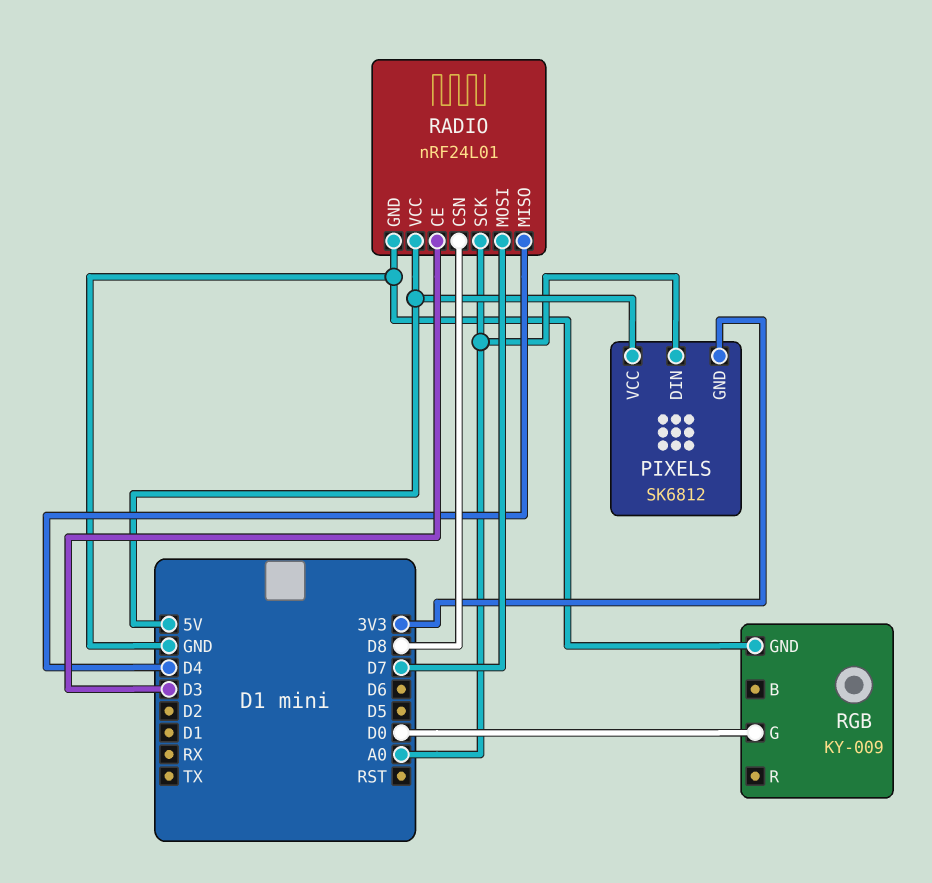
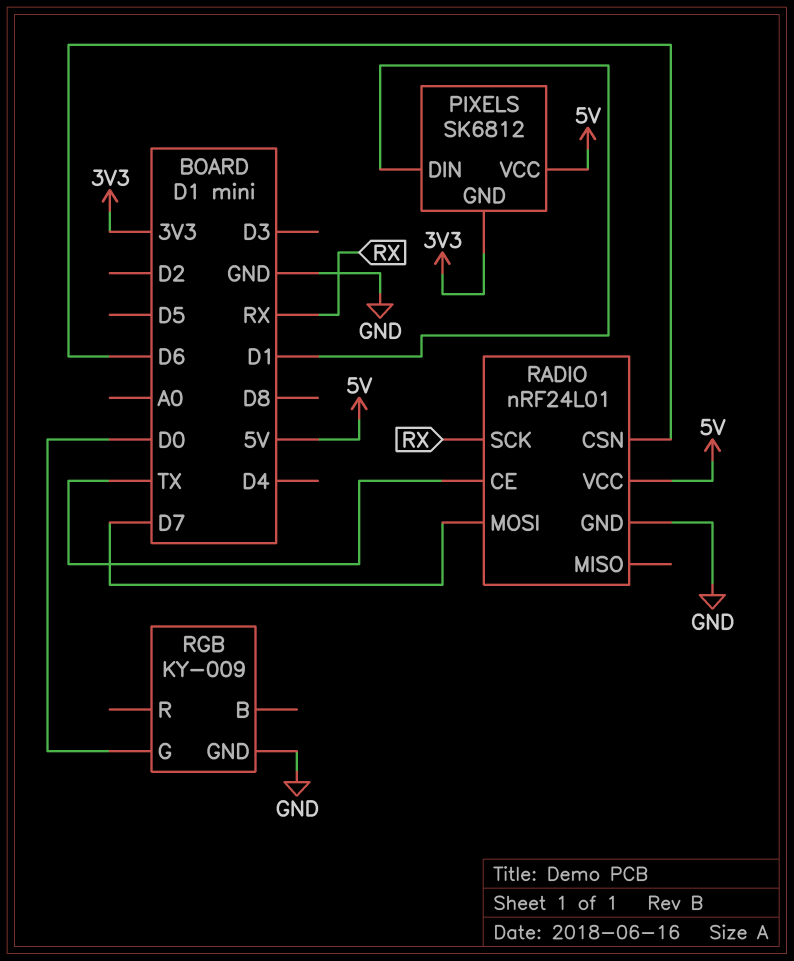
PIXELS pin DIN: A0 -> D1
RADIO pin CE: D3 -> TX
RADIO pin CSN: D8 -> D6
RADIO pin MISO: D4 -> none
RADIO pin SCK: A0 -> RX

